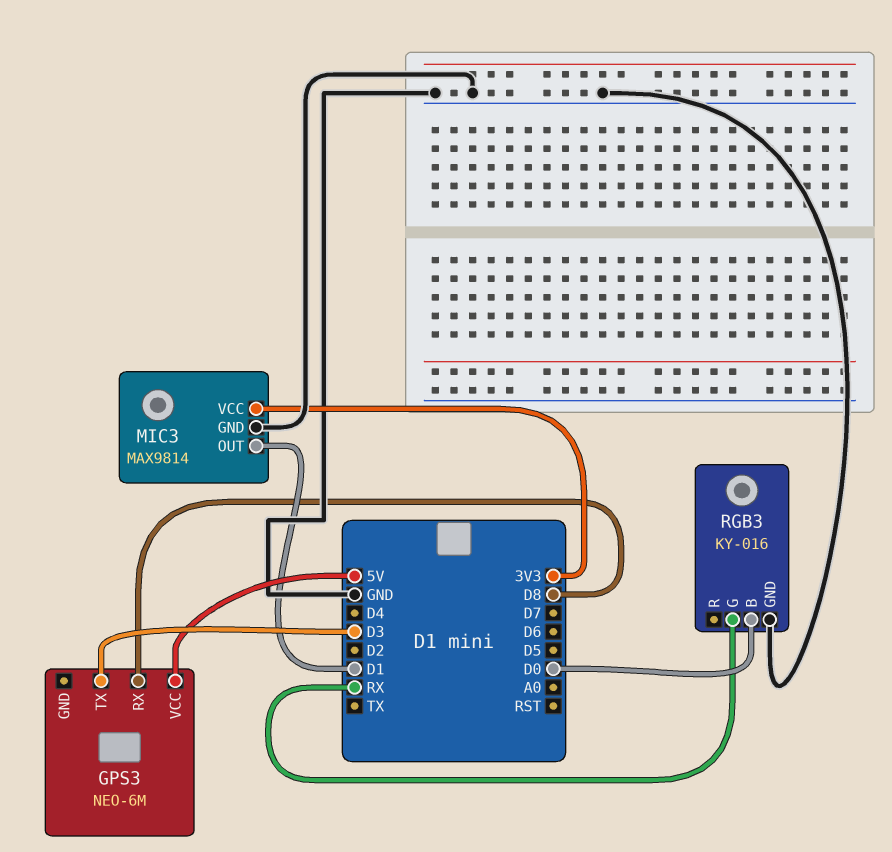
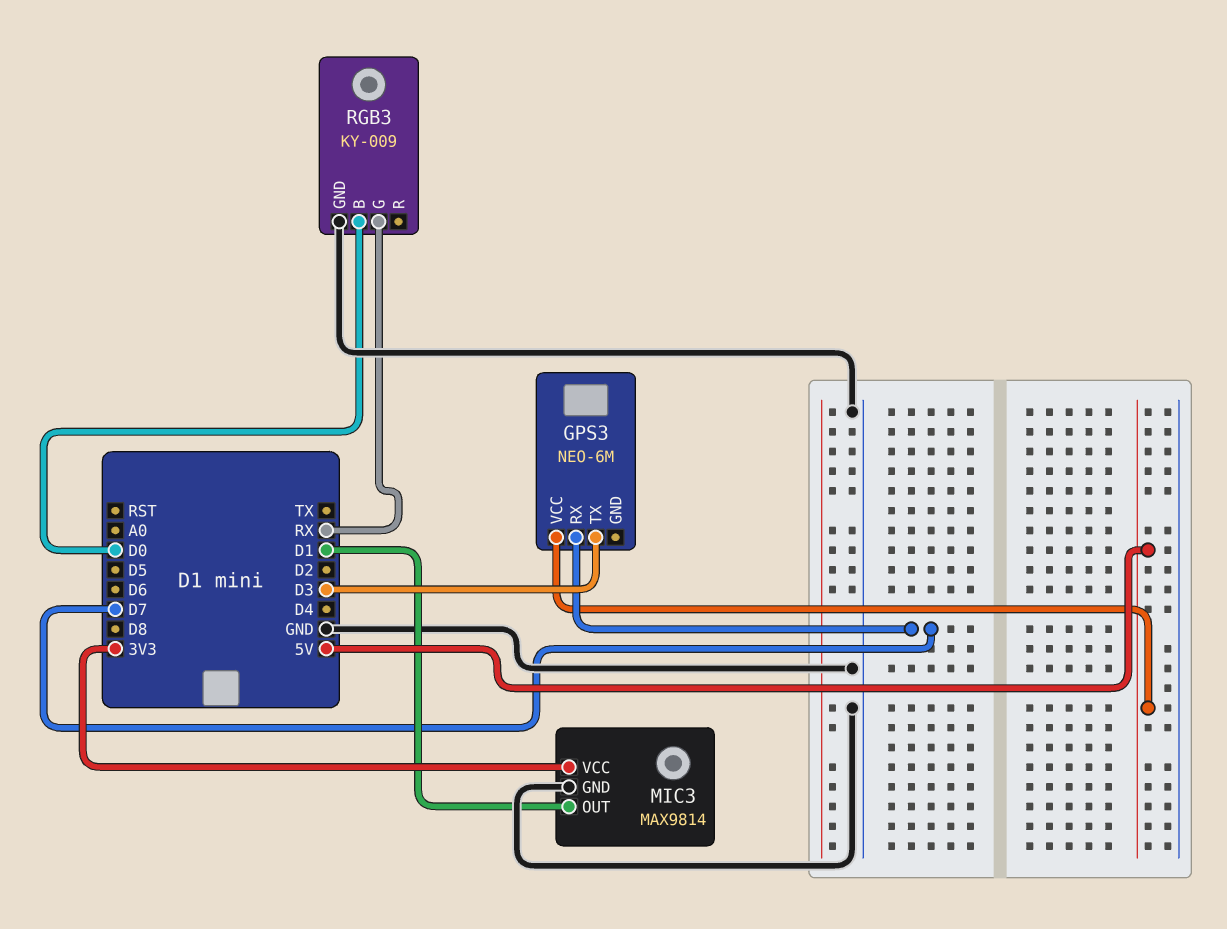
GPS3 pin RX: D8 -> D7
RGB3: KY-016 -> KY-009

